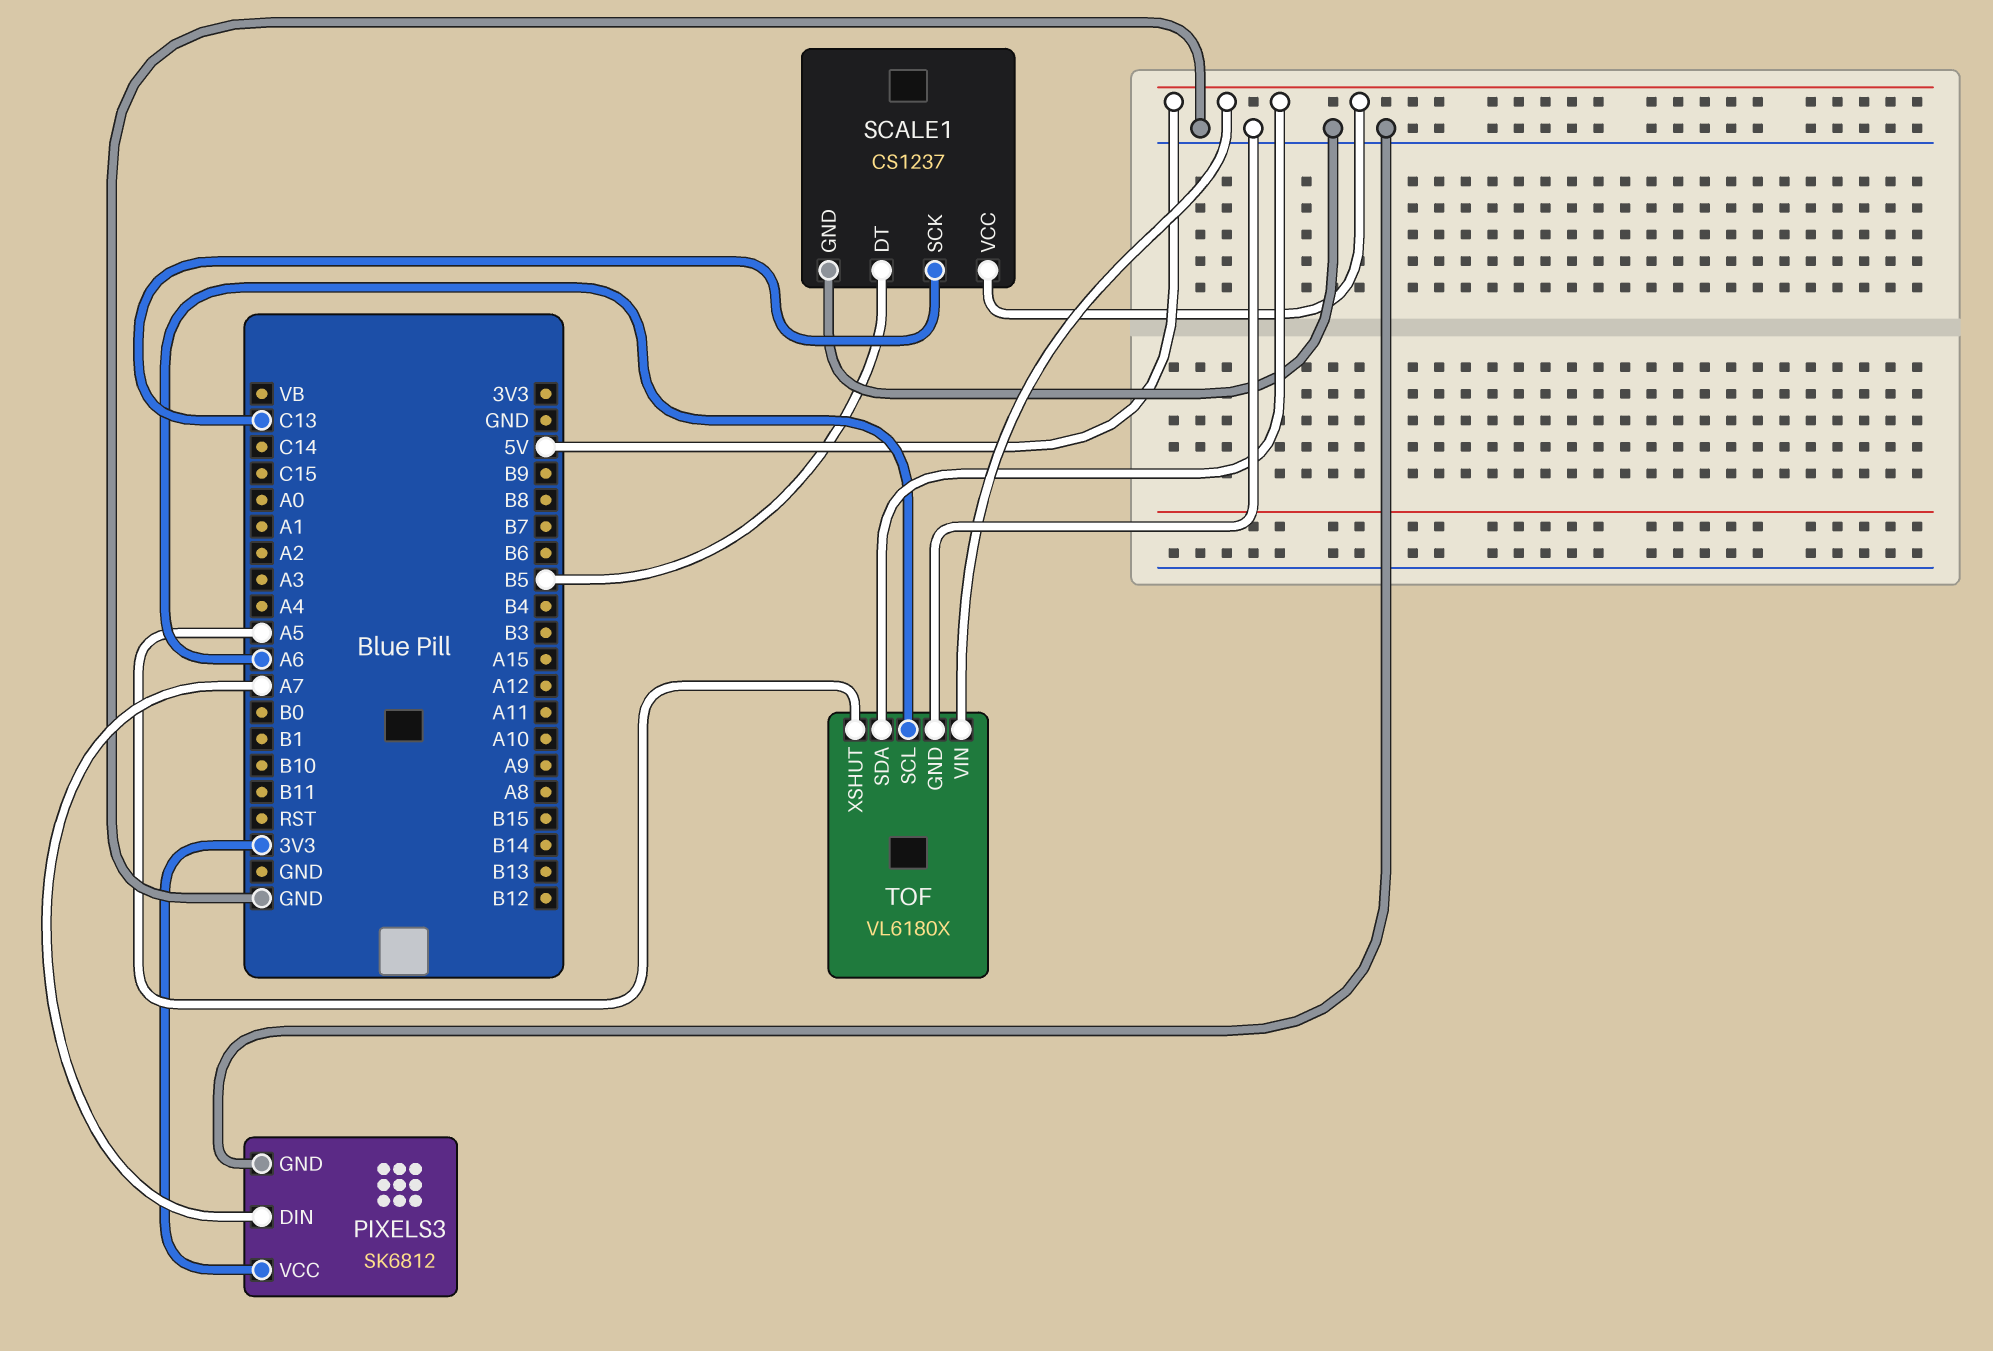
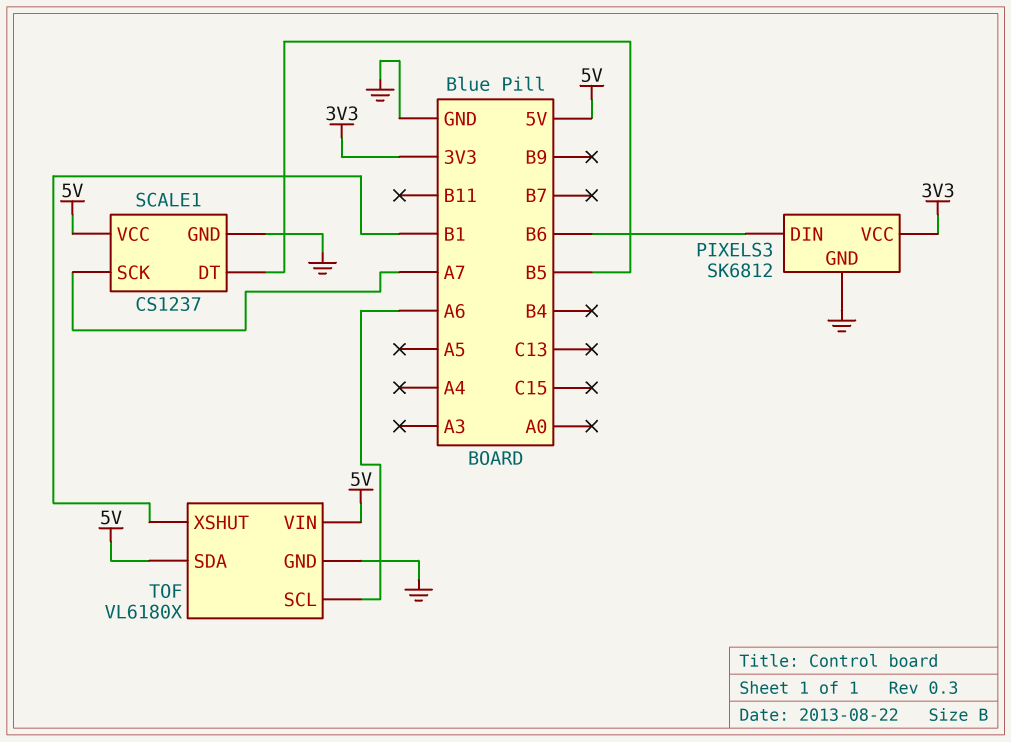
PIXELS3 pin DIN: A7 -> B6
SCALE1 pin SCK: C13 -> A7
TOF pin XSHUT: A5 -> B1

